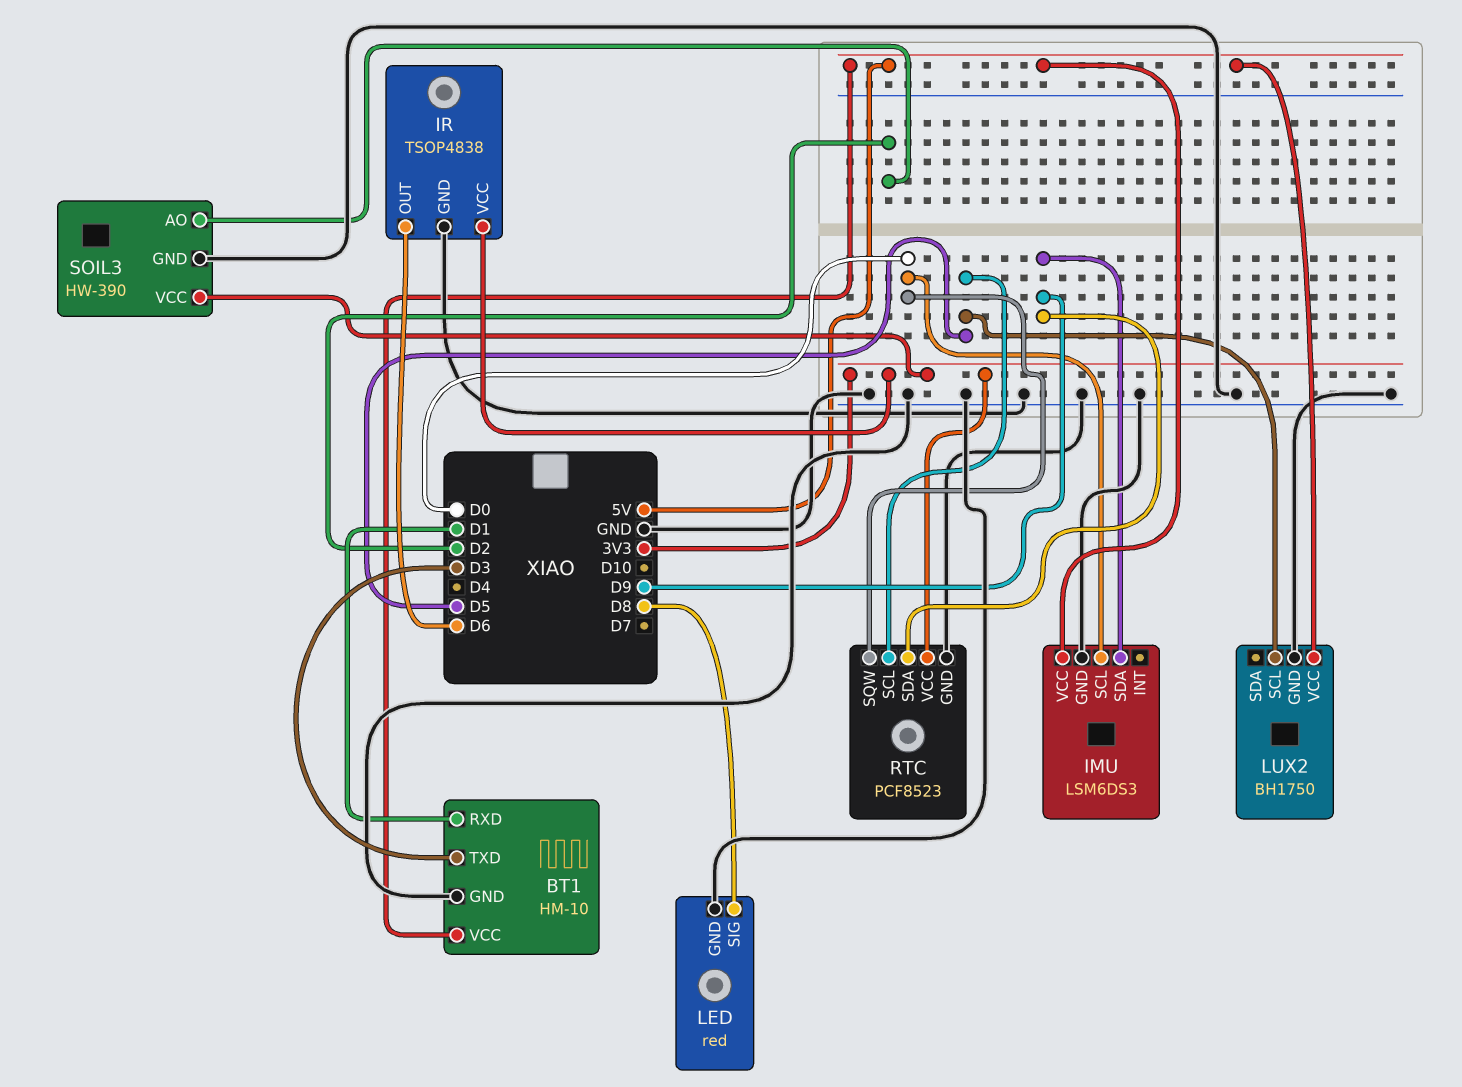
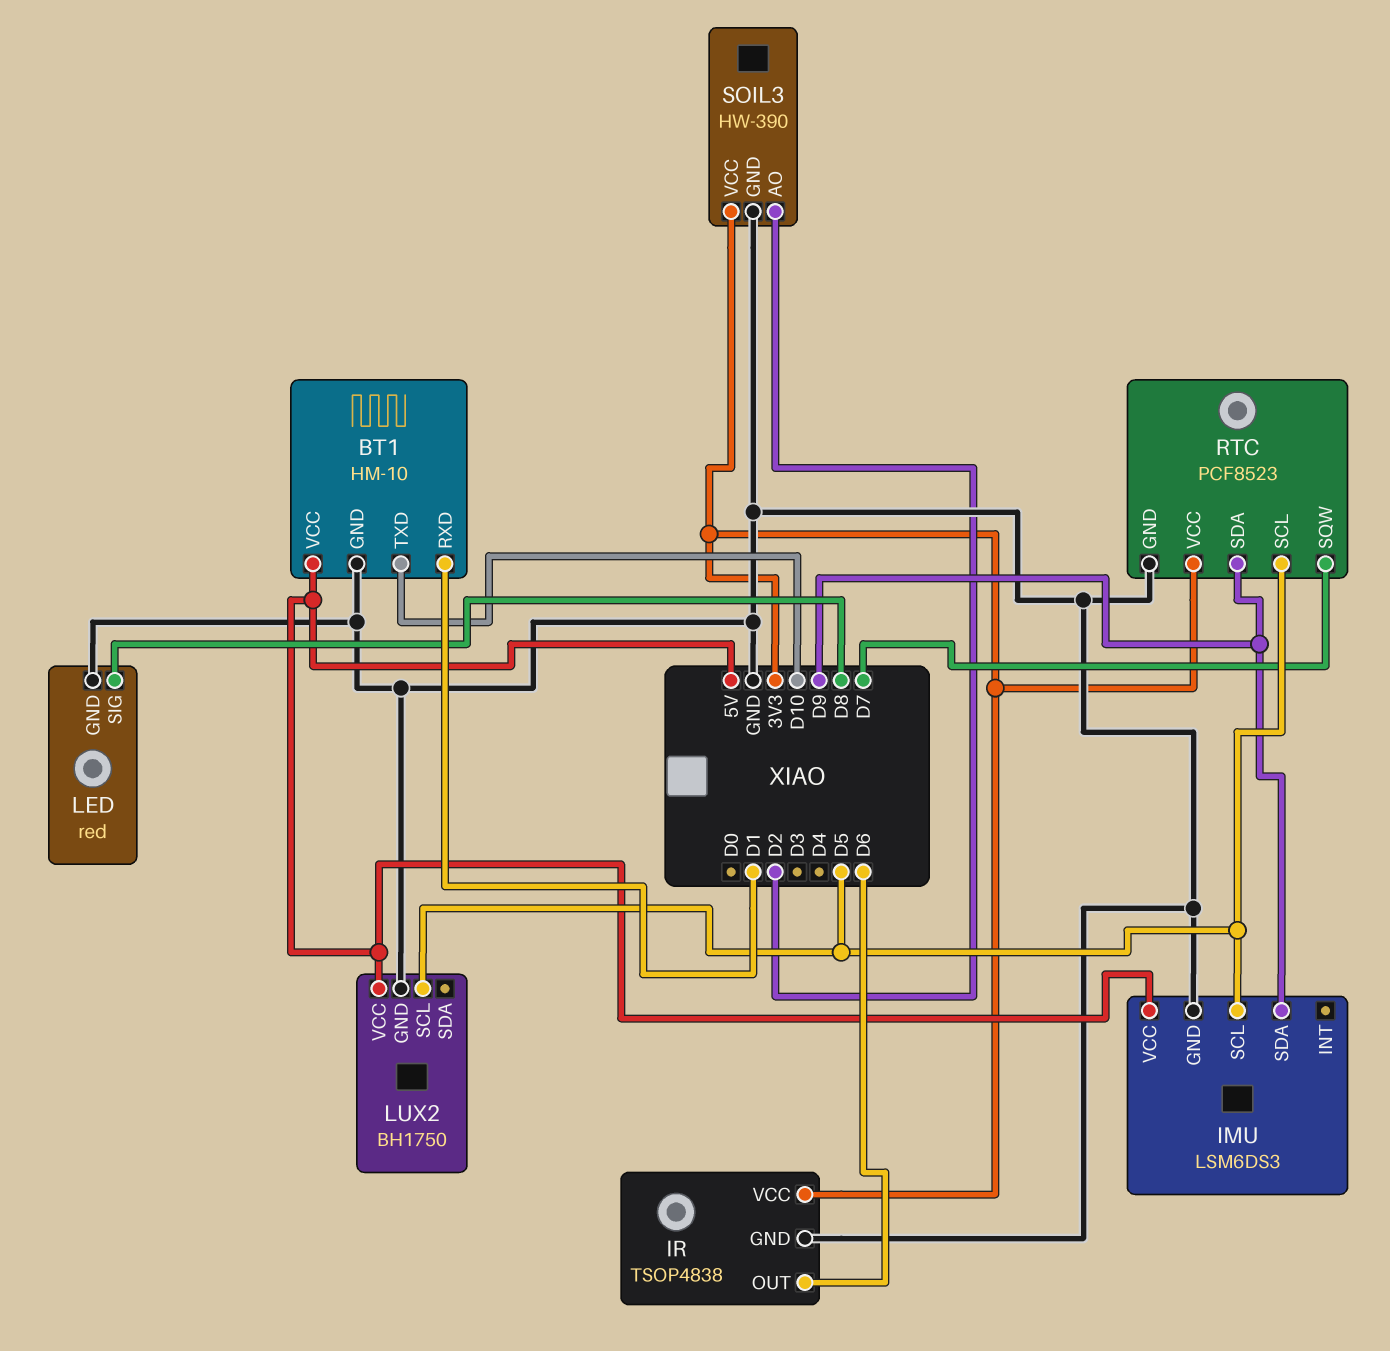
BT1 pin TXD: D3 -> D10
IMU pin SCL: D0 -> D5
RTC pin SQW: D0 -> D7

